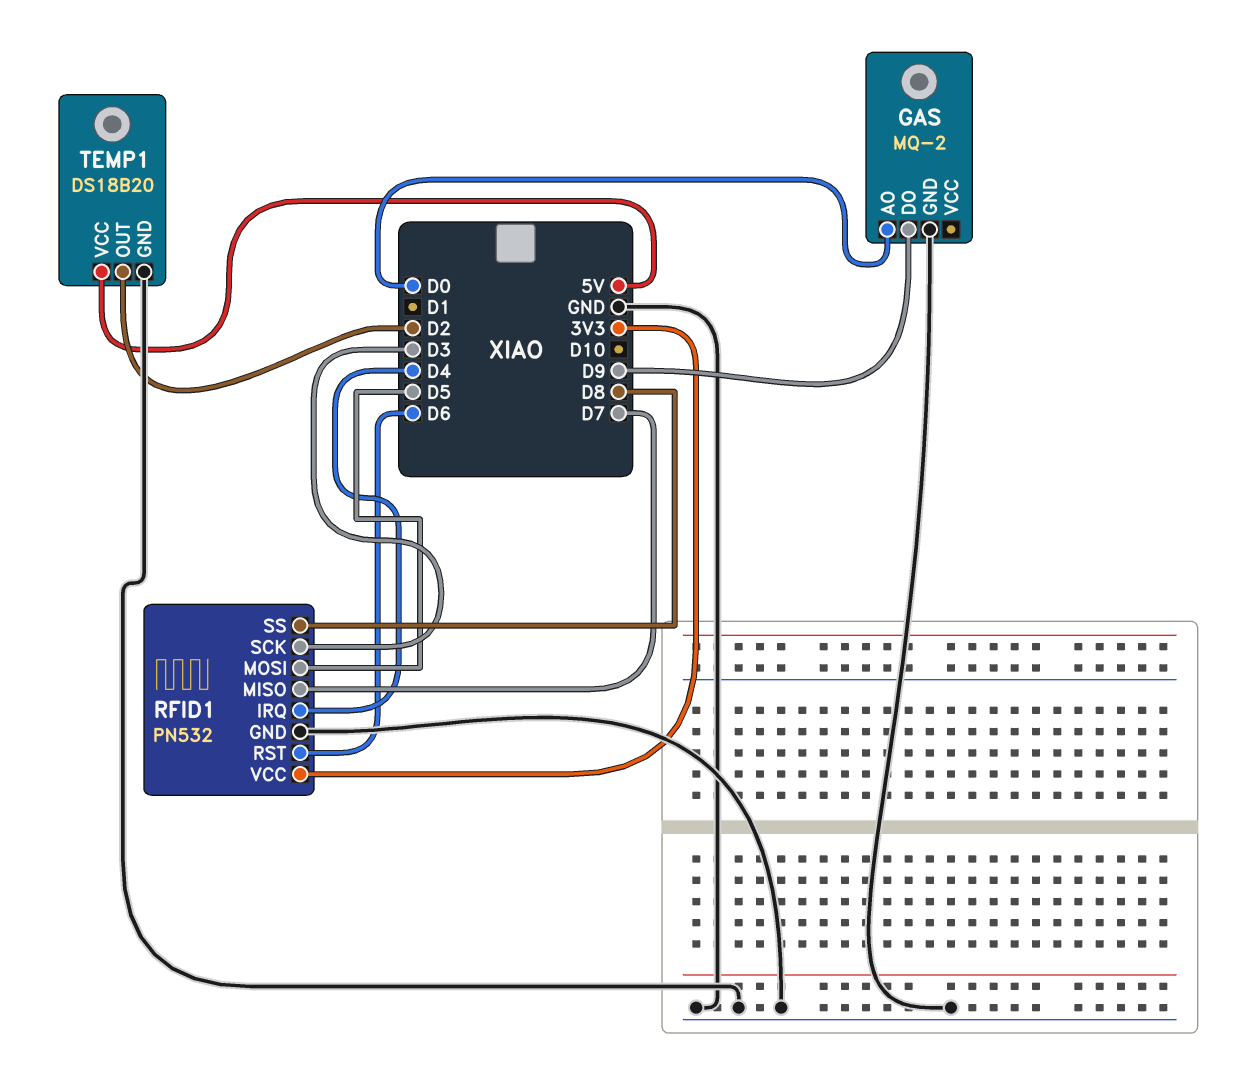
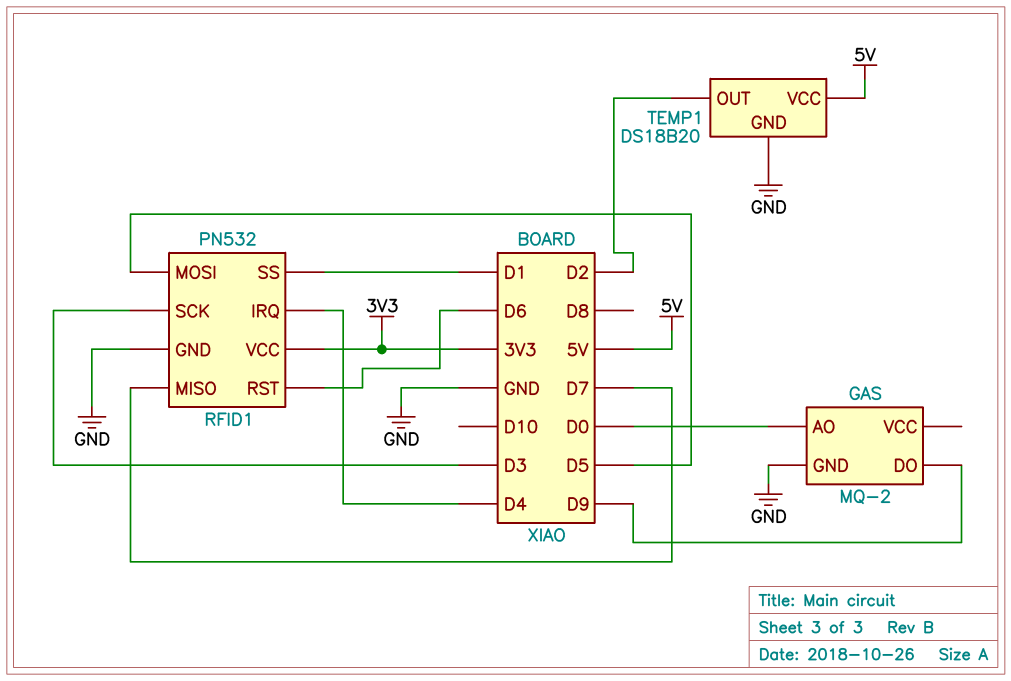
RFID1 pin SS: D8 -> D1

